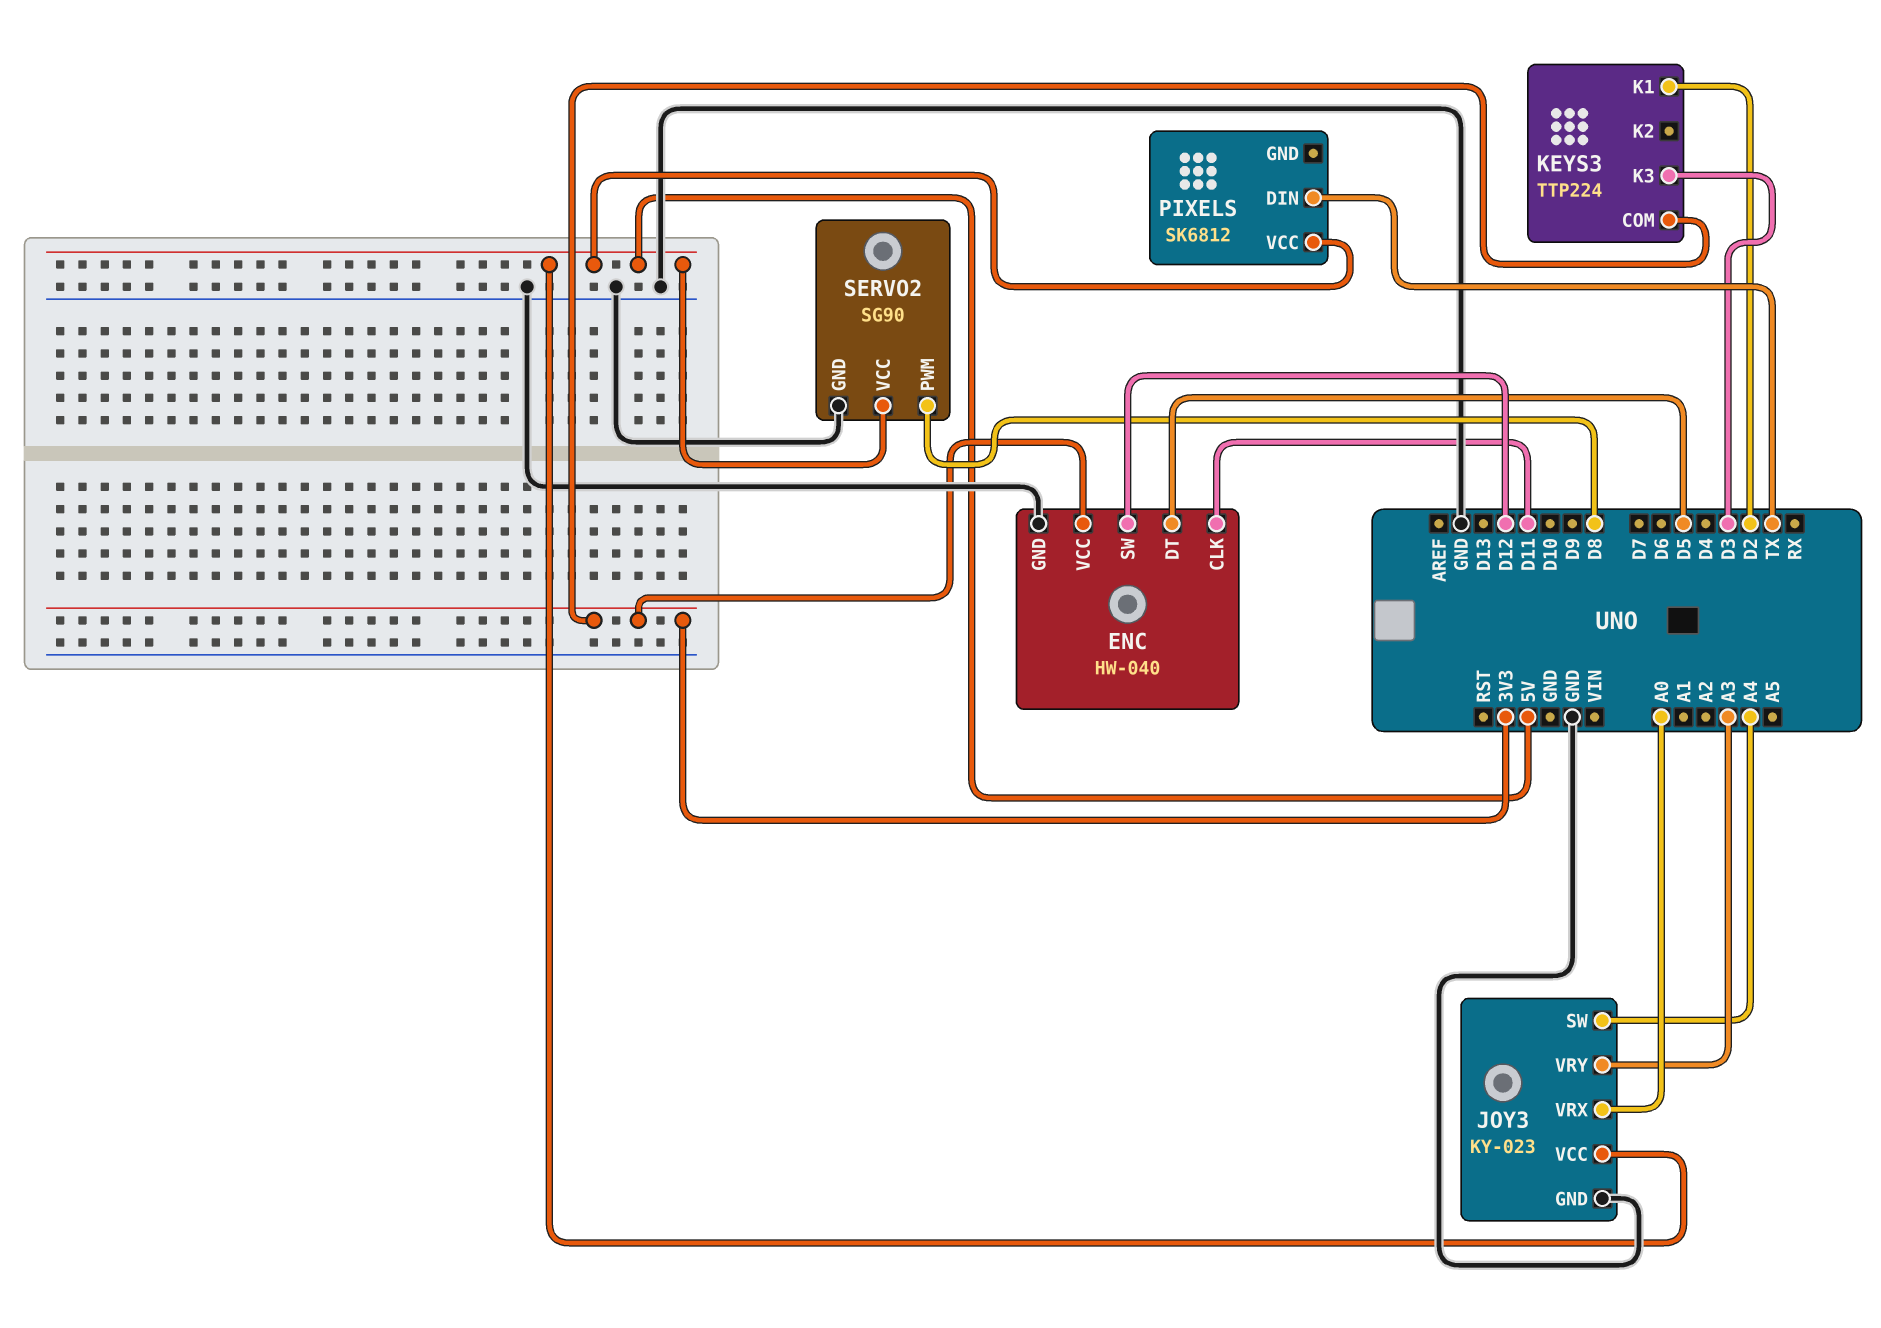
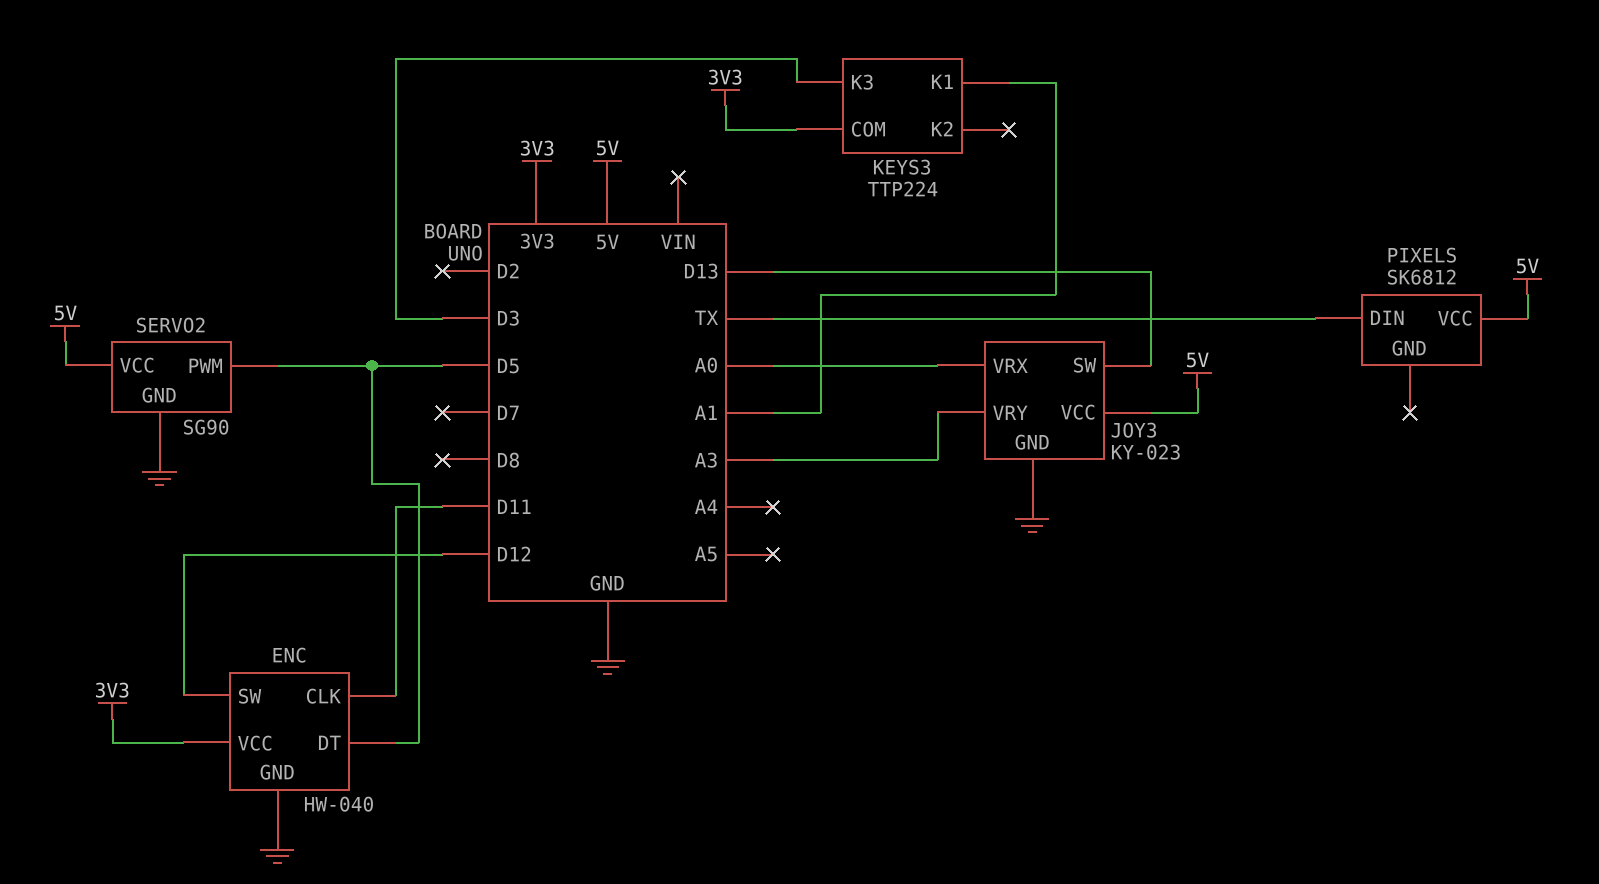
JOY3 pin SW: A4 -> D13
KEYS3 pin K1: D2 -> A1
SERVO2 pin PWM: D8 -> D5

